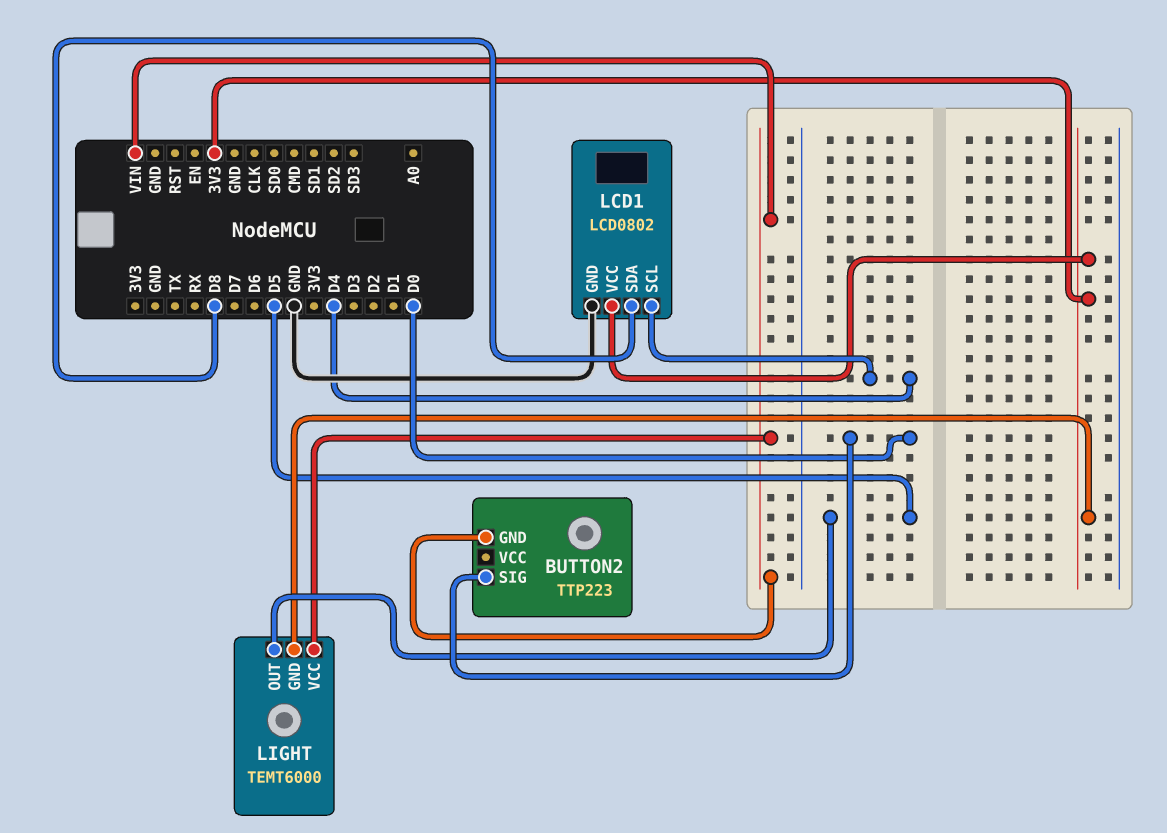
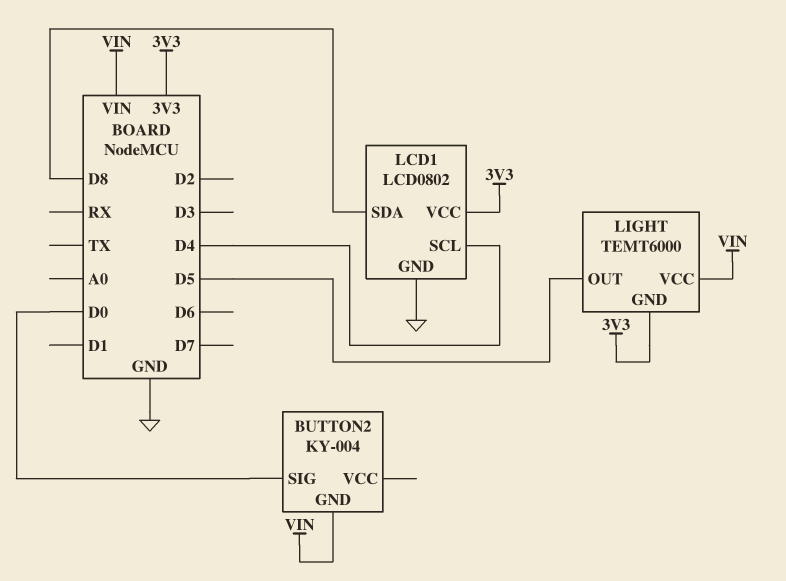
BUTTON2: TTP223 -> KY-004

